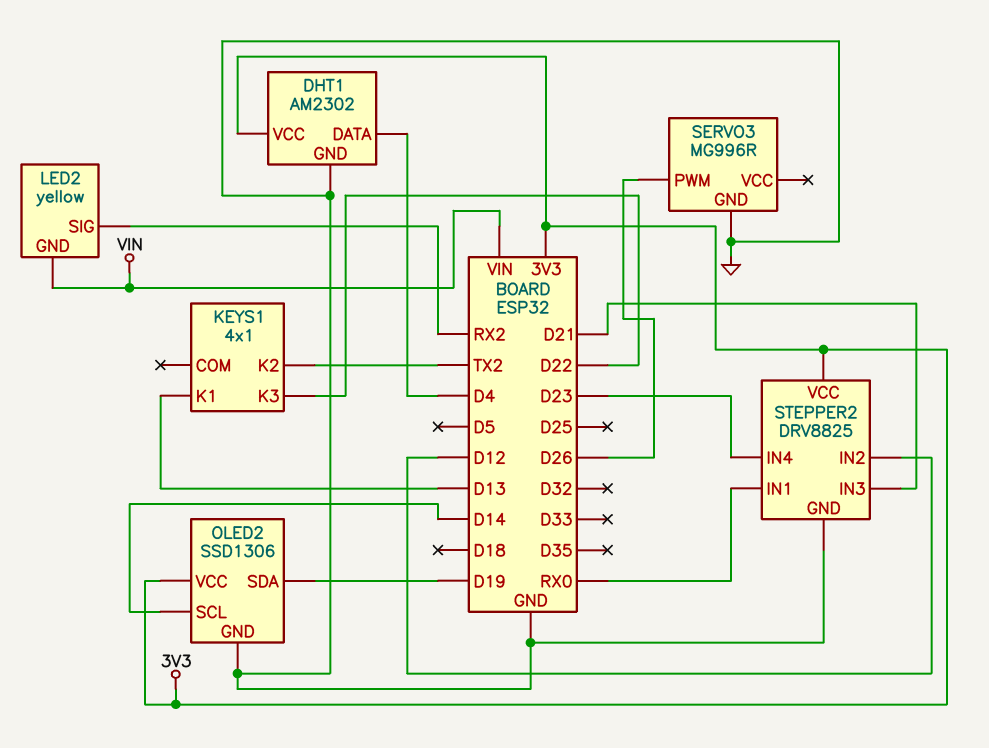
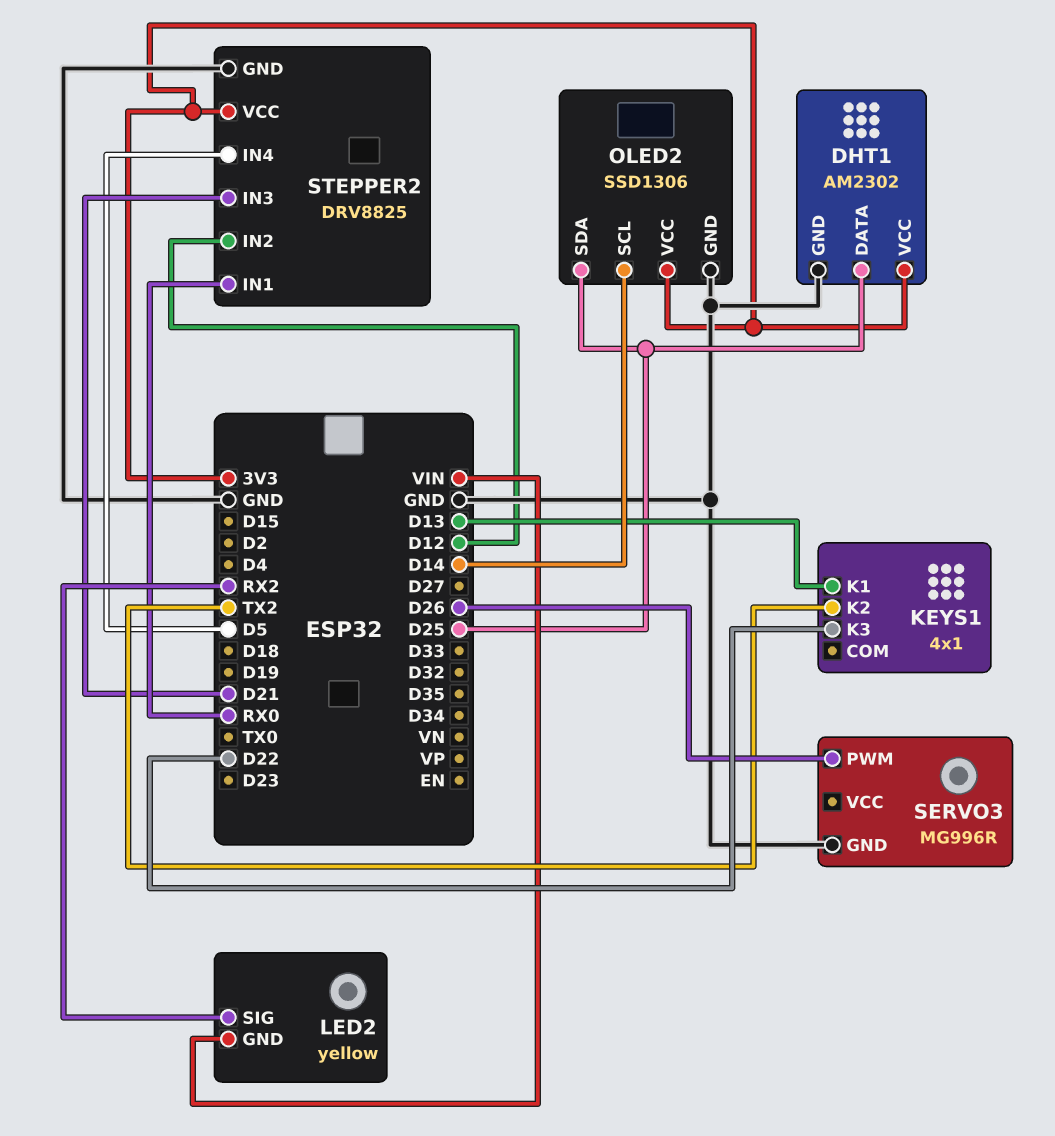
DHT1 pin DATA: D4 -> D25
OLED2 pin SDA: D19 -> D25
STEPPER2 pin IN4: D23 -> D5

